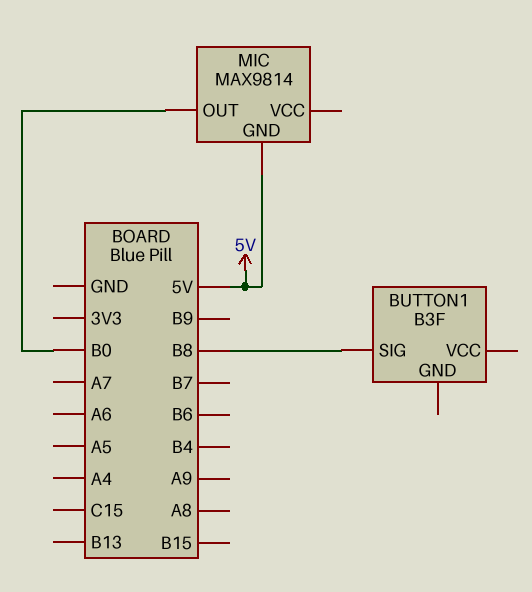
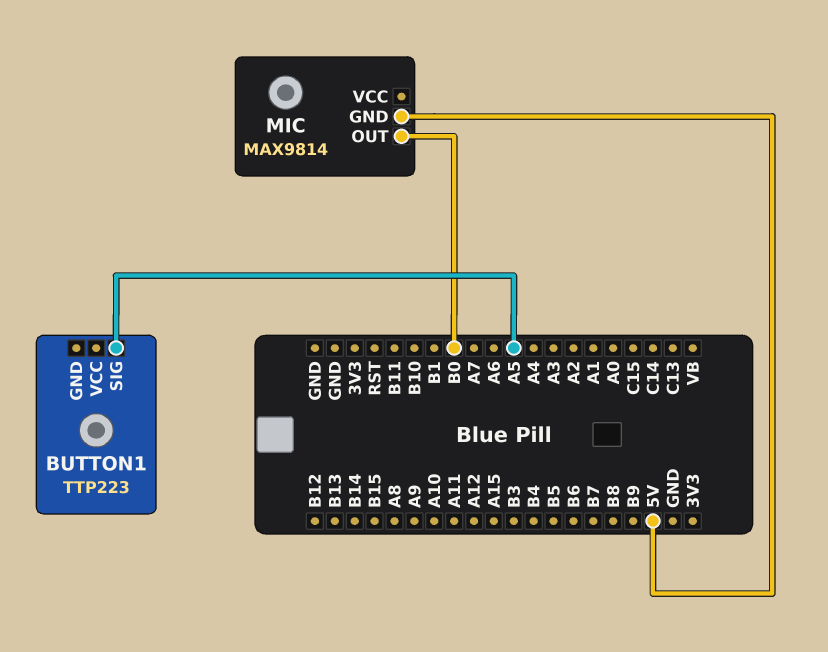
BUTTON1: B3F -> TTP223
BUTTON1 pin SIG: B8 -> A5

